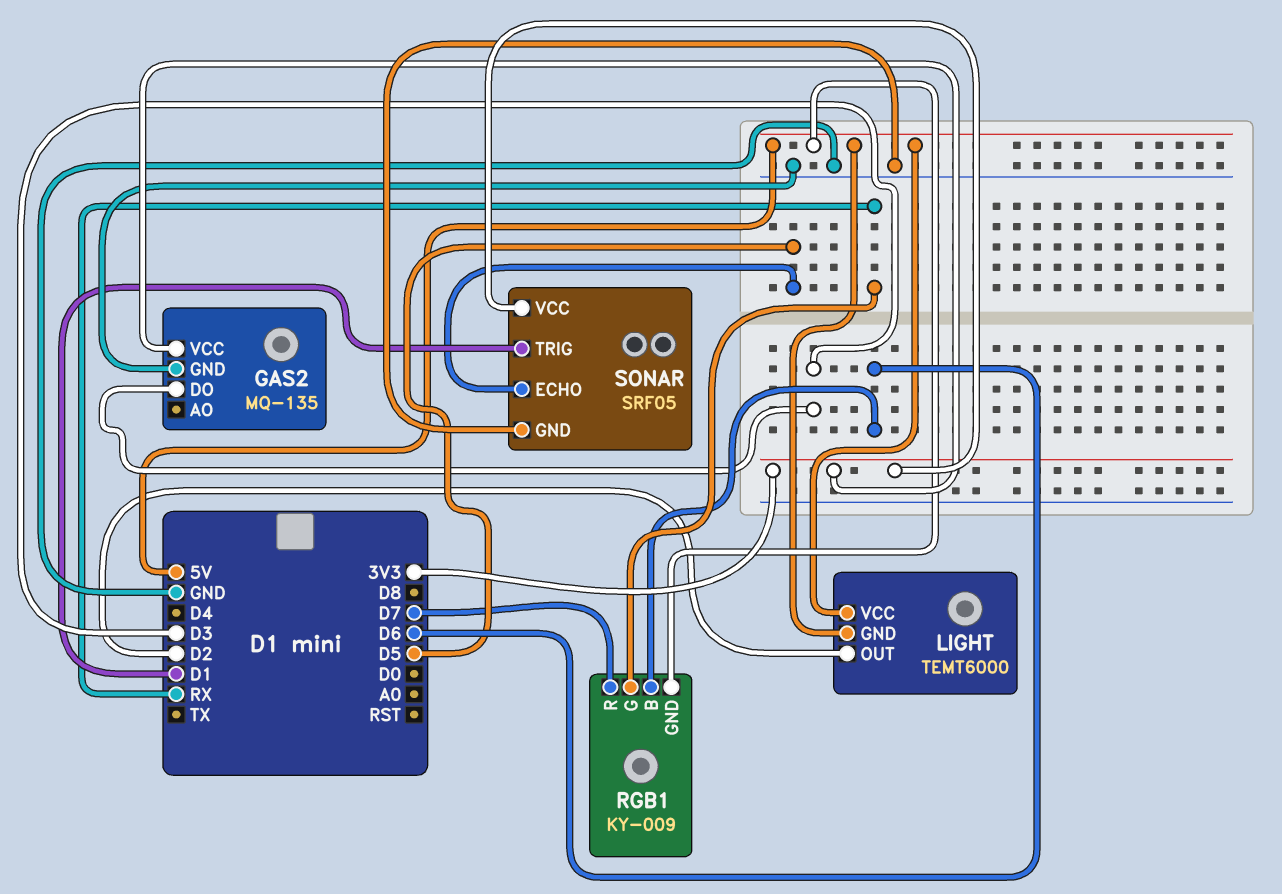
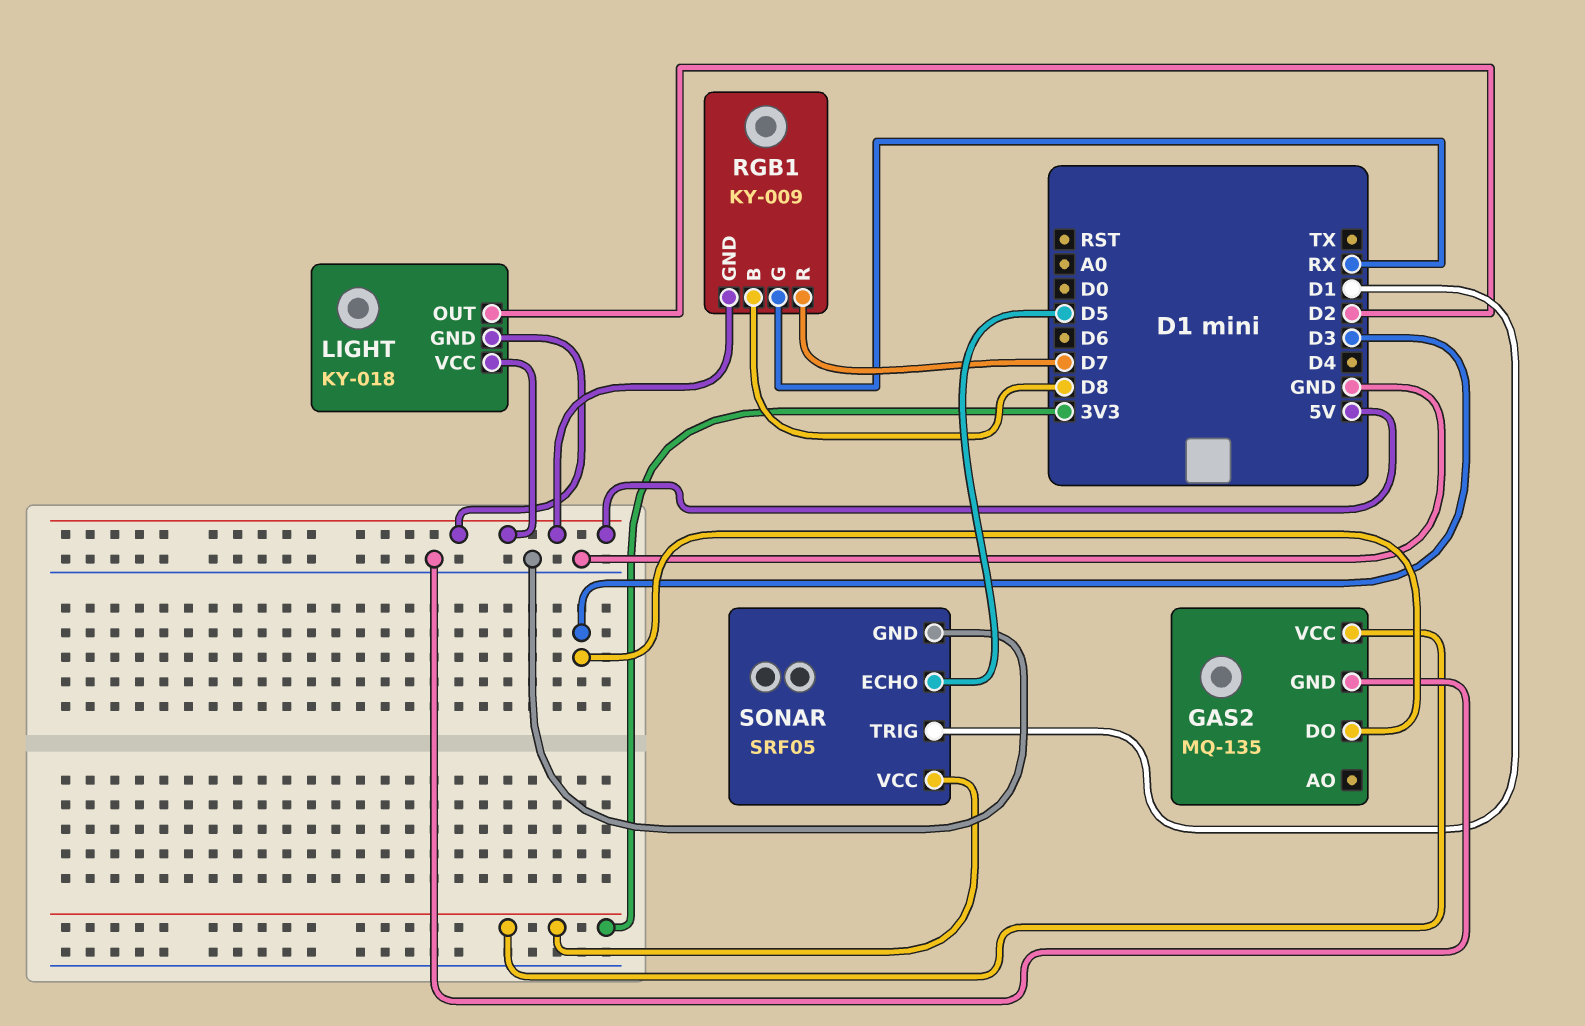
LIGHT: TEMT6000 -> KY-018
RGB1 pin B: D6 -> D8

